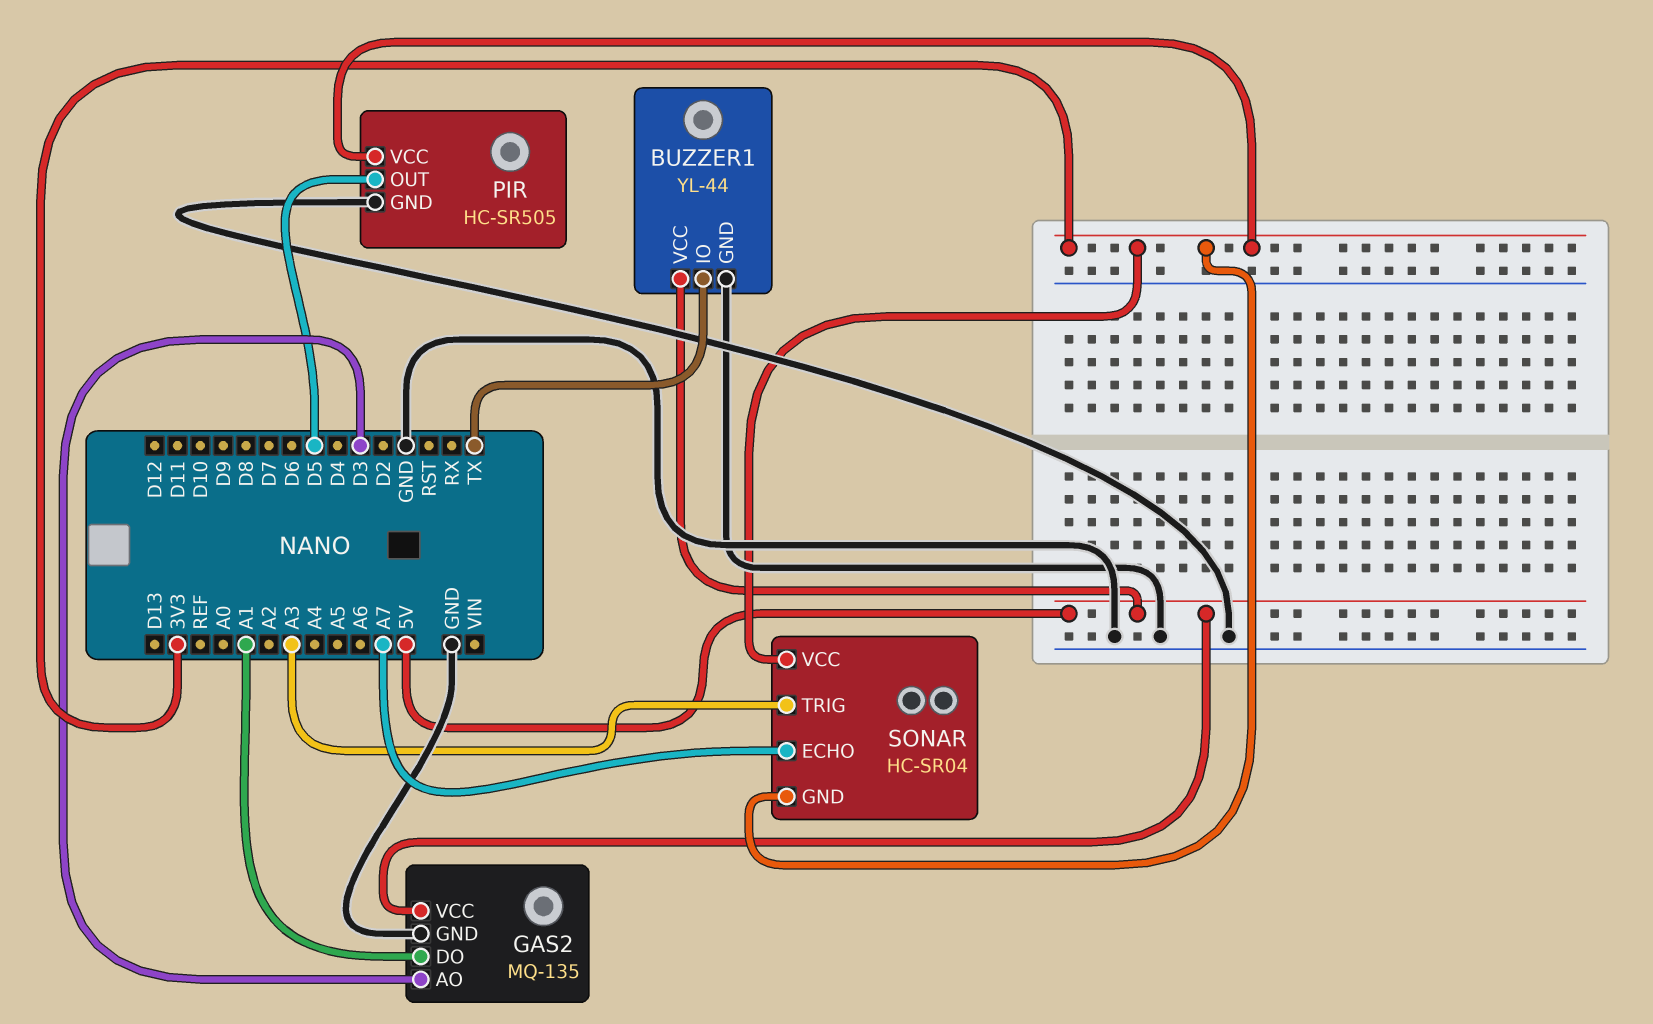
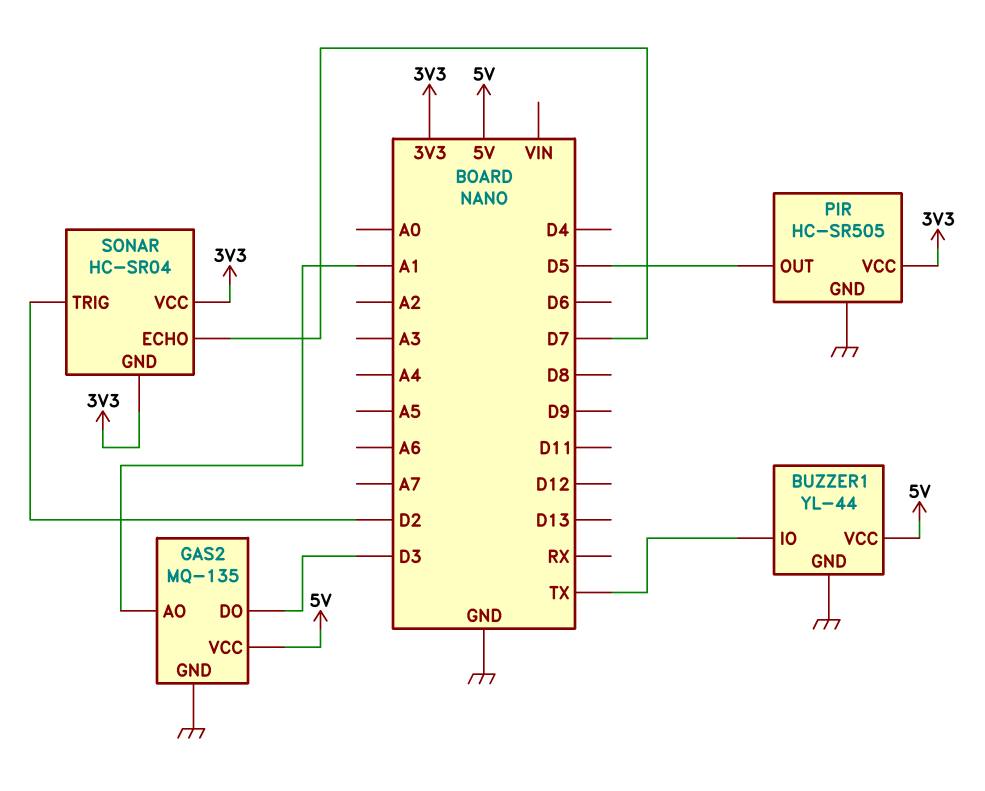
GAS2 pin AO: D3 -> A1
GAS2 pin DO: A1 -> D3
SONAR pin ECHO: A7 -> D7
SONAR pin TRIG: A3 -> D2

